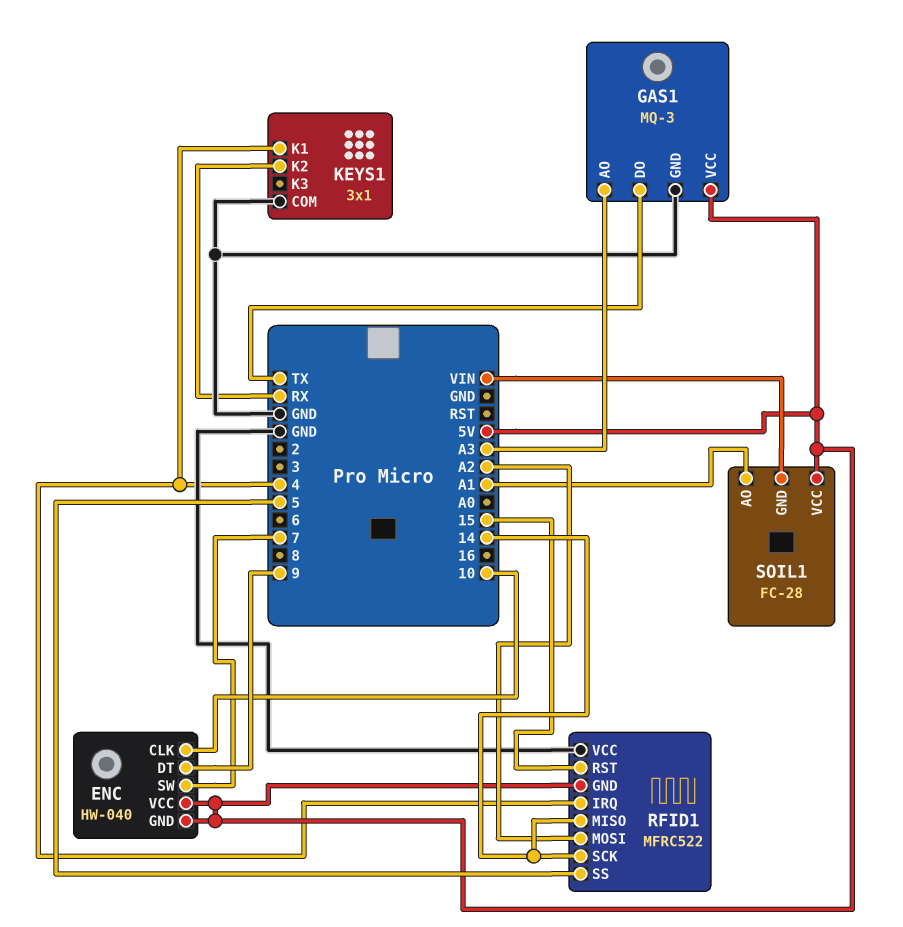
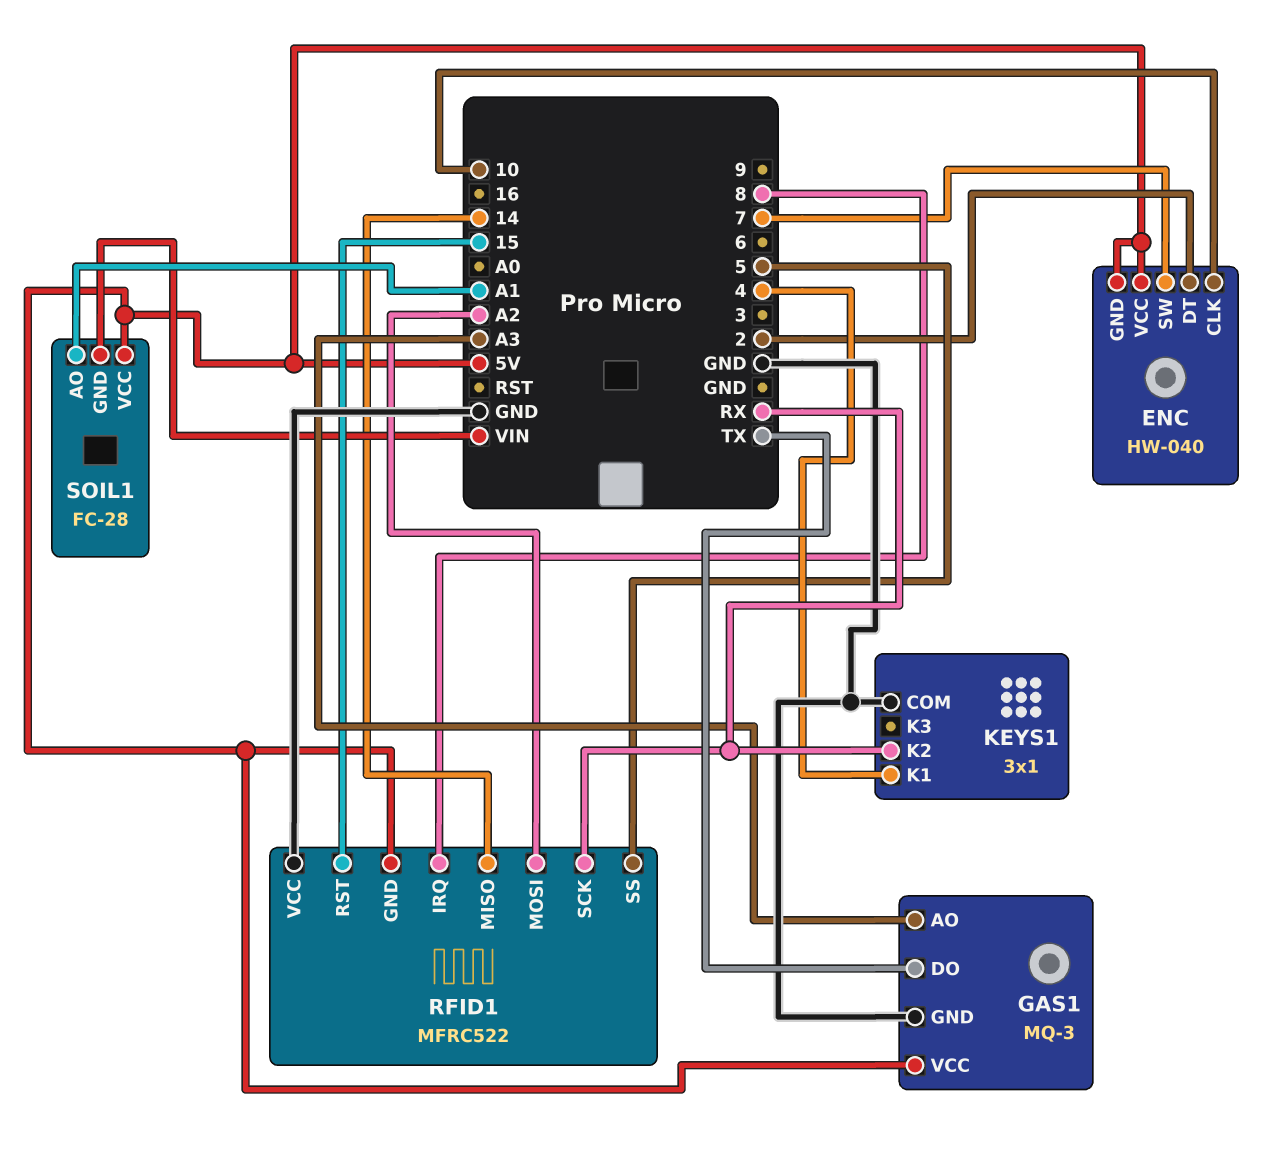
ENC pin DT: 9 -> 2
RFID1 pin IRQ: 4 -> 8
RFID1 pin SCK: 14 -> RX

